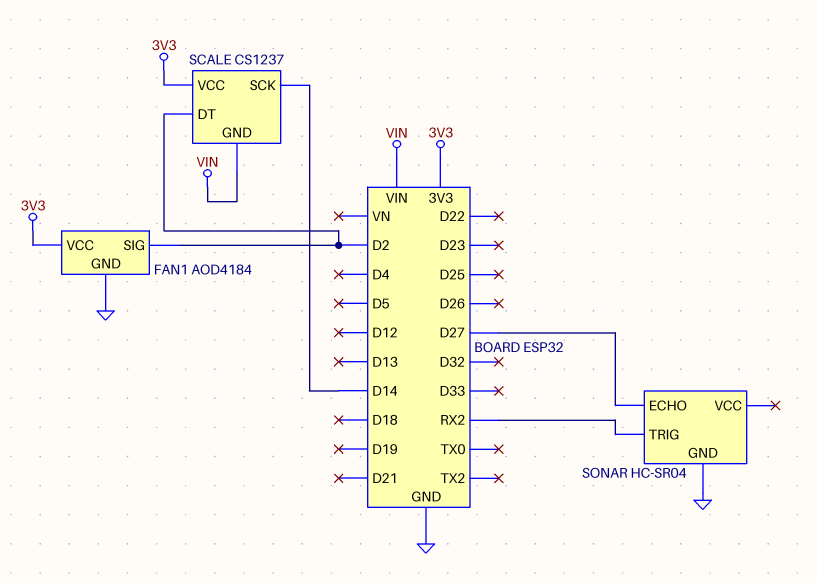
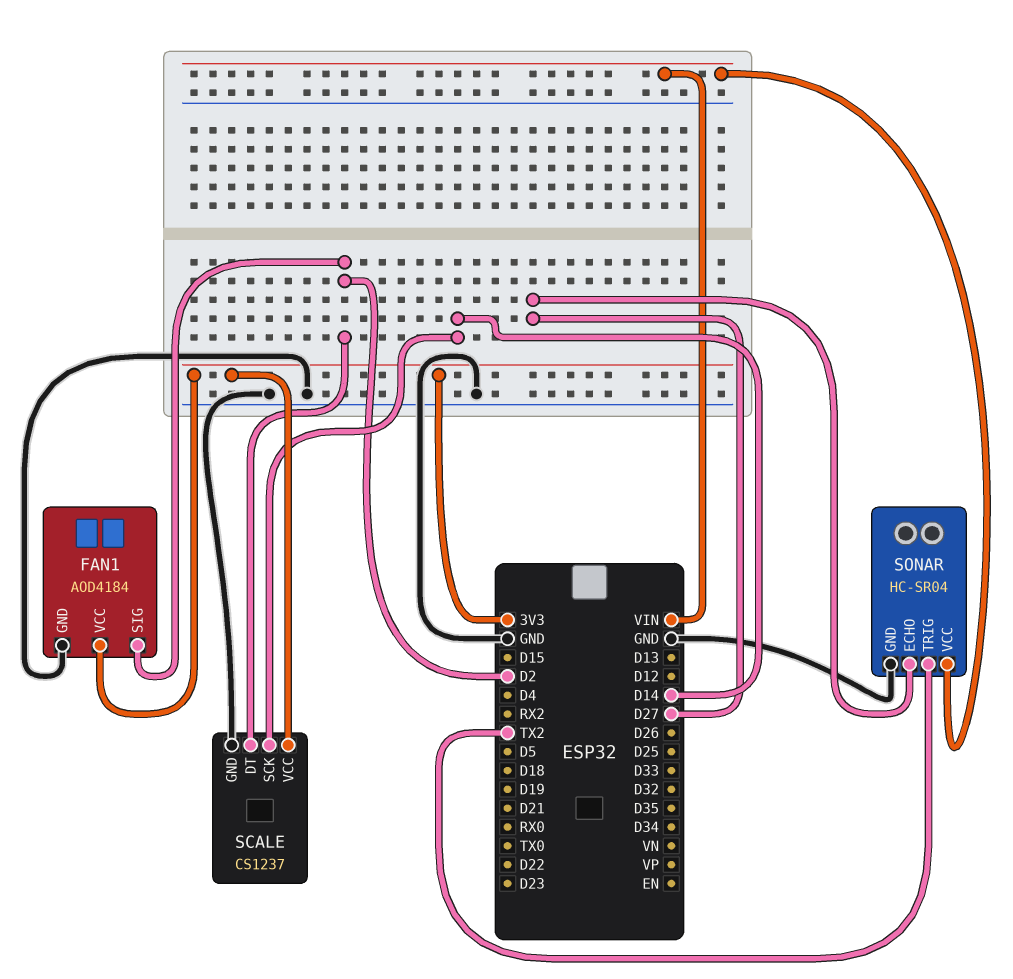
SCALE pin GND: VIN -> GND
SONAR pin TRIG: RX2 -> TX2
SONAR pin VCC: none -> VIN

